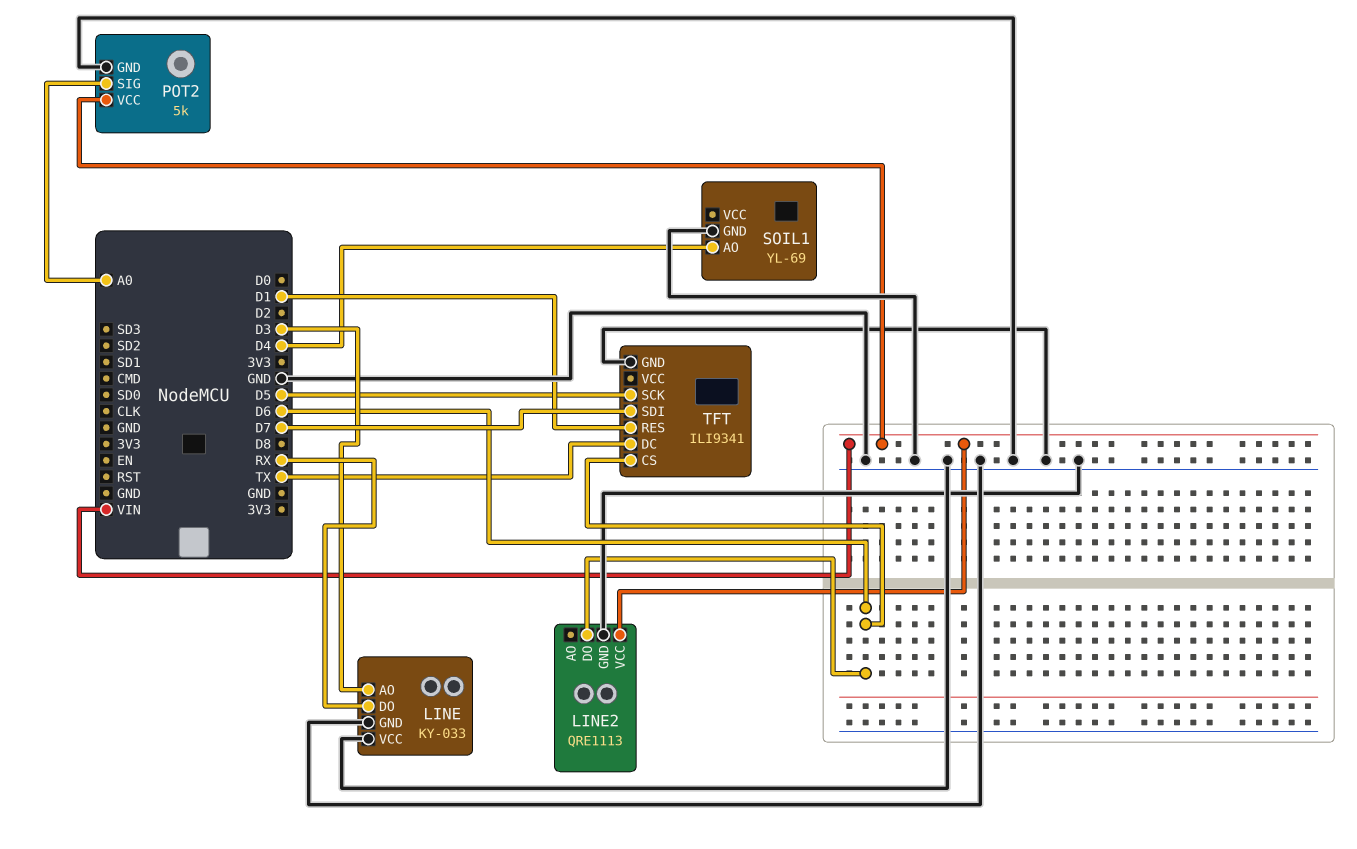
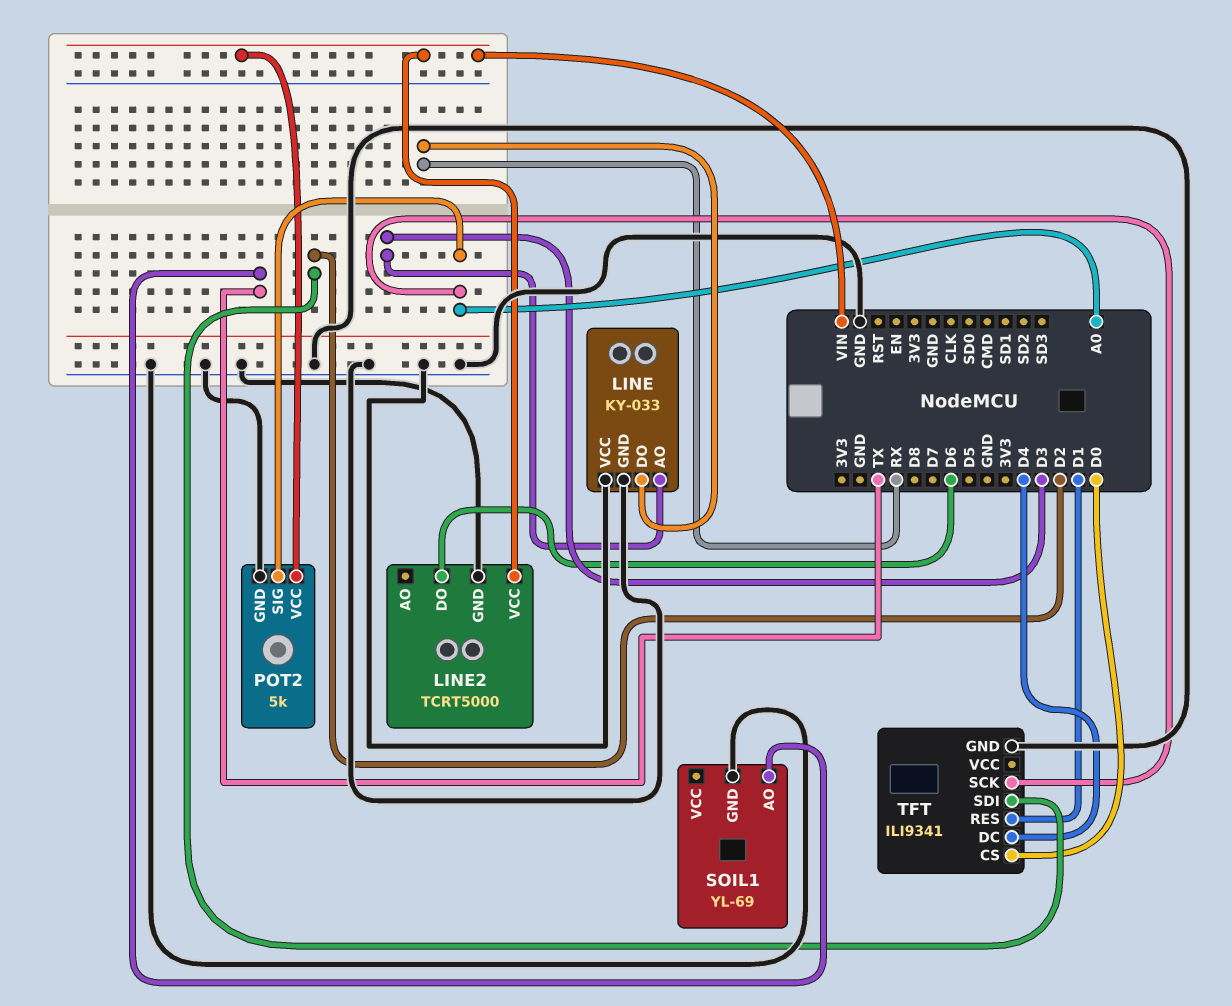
LINE2: QRE1113 -> TCRT5000
SOIL1 pin AO: D4 -> TX
TFT pin CS: D6 -> D0
TFT pin DC: TX -> D4
TFT pin SCK: D5 -> A0
TFT pin SDI: D7 -> D2

